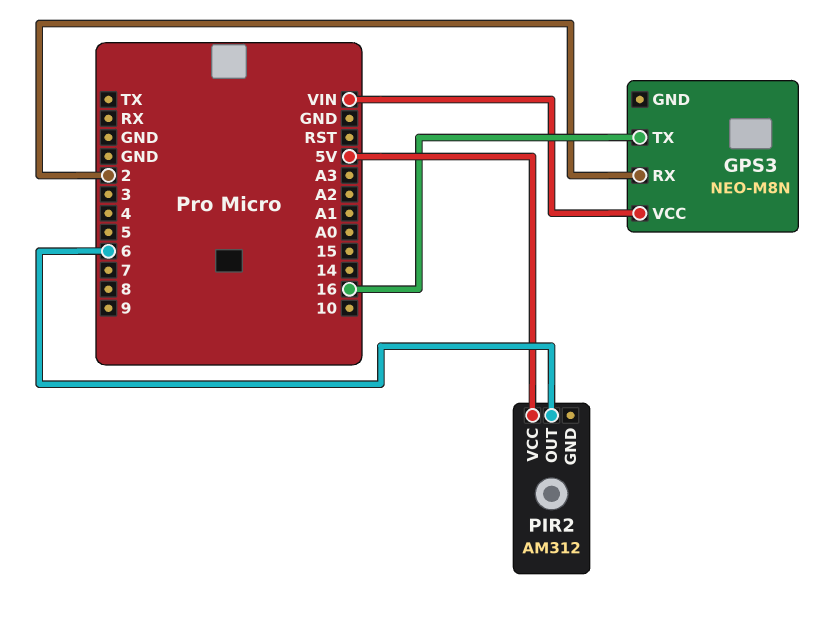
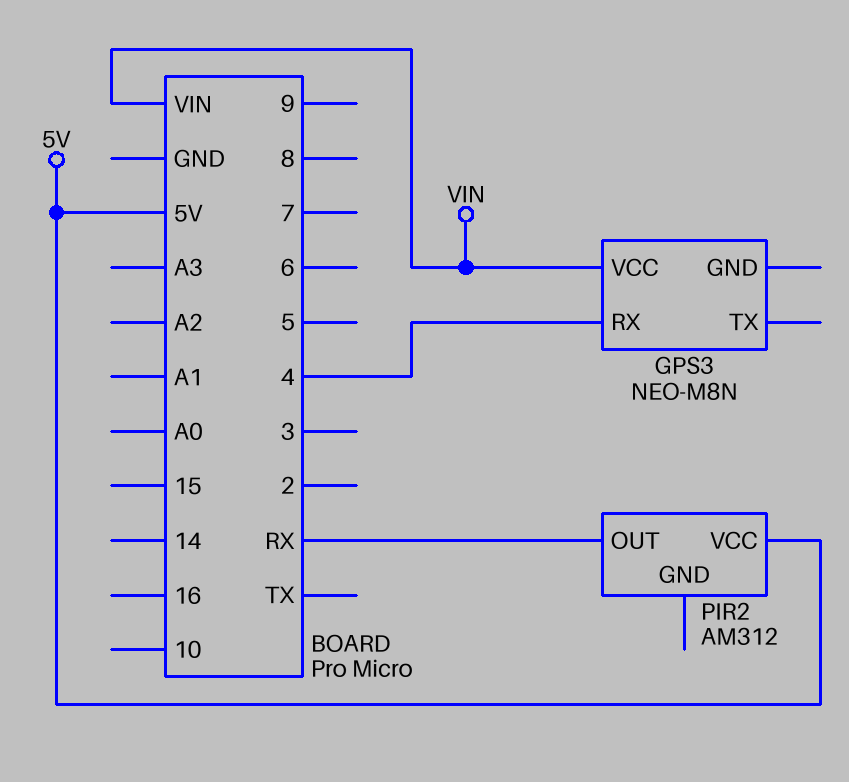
GPS3 pin RX: 2 -> 4
GPS3 pin TX: 16 -> none
PIR2 pin OUT: 6 -> RX

